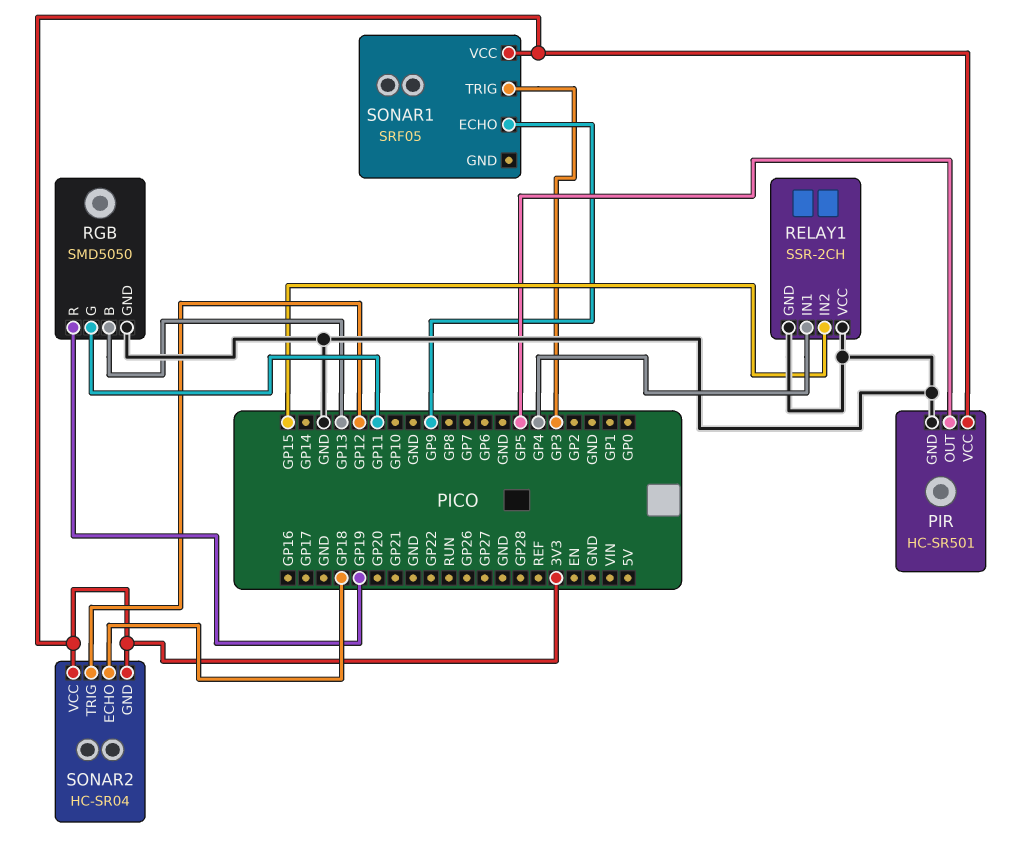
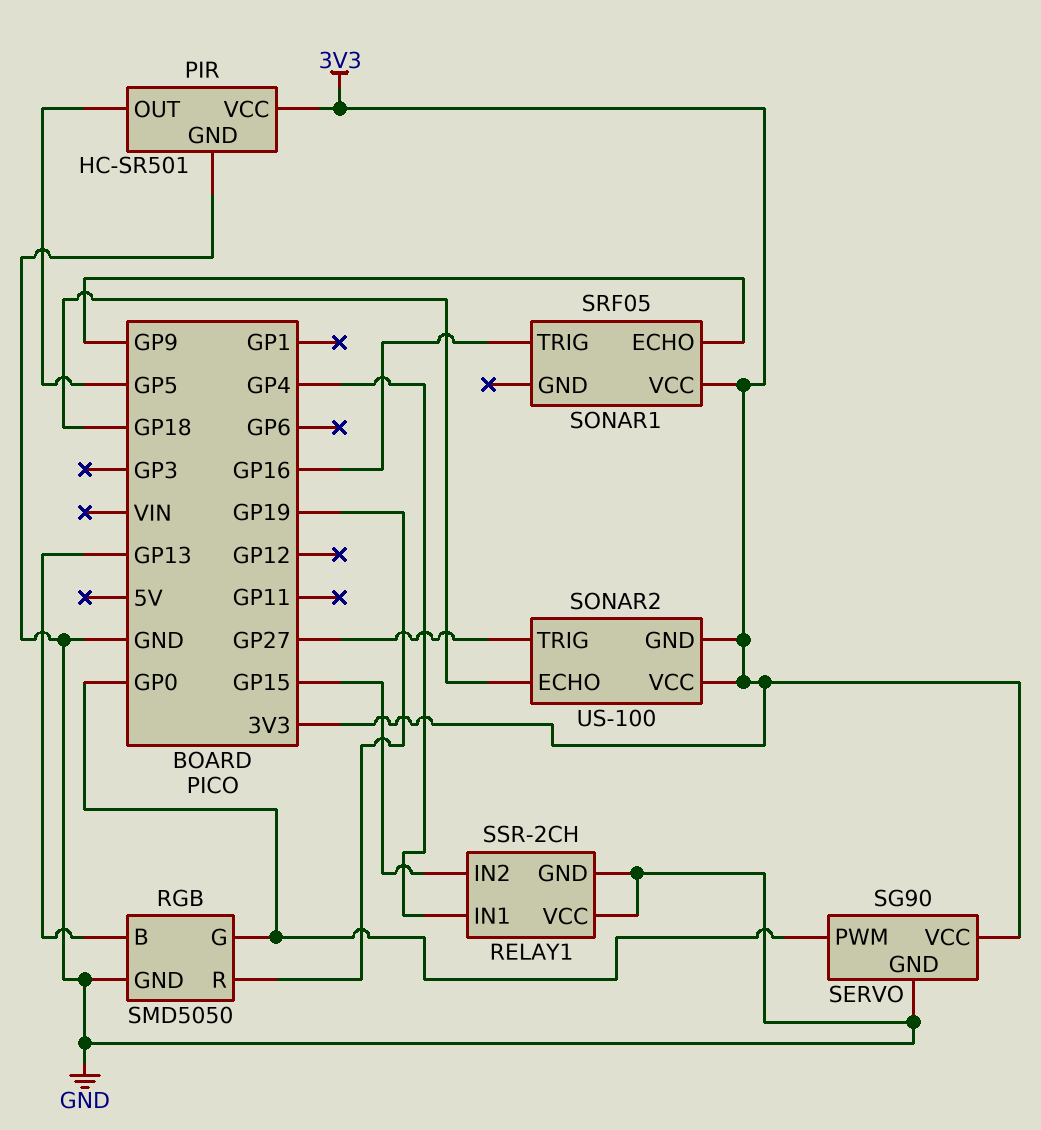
RGB pin G: GP11 -> GP0
SERVO: none -> SG90
SERVO pin GND: none -> GND
SERVO pin PWM: none -> GP0
SERVO pin VCC: none -> 3V3
SONAR1 pin TRIG: GP3 -> GP16
SONAR2: HC-SR04 -> US-100
SONAR2 pin TRIG: GP12 -> GP27

